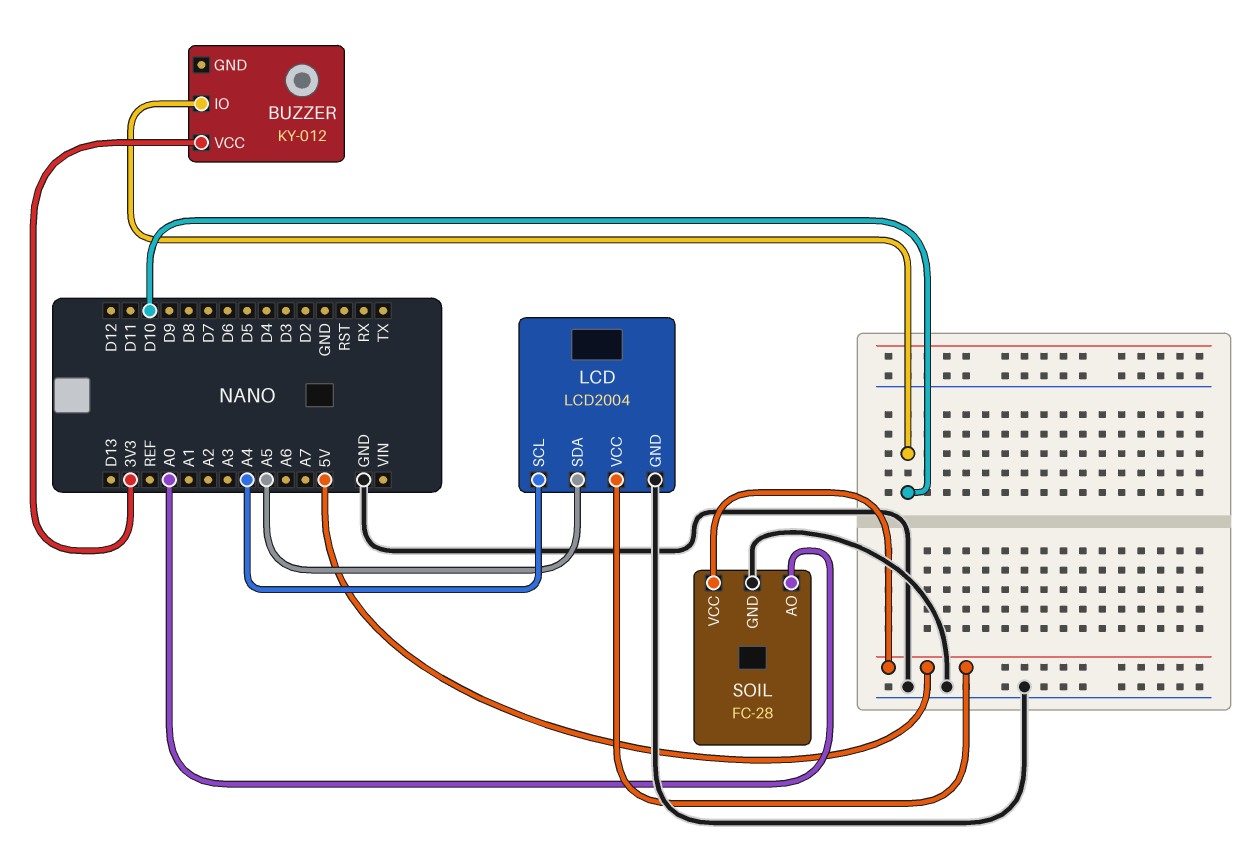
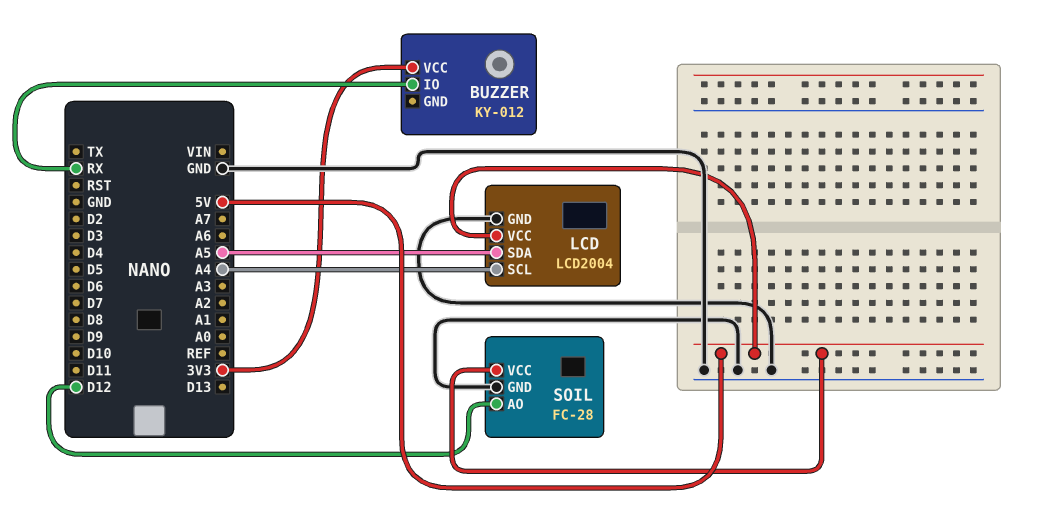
BUZZER pin IO: D10 -> RX
SOIL pin AO: A0 -> D12

